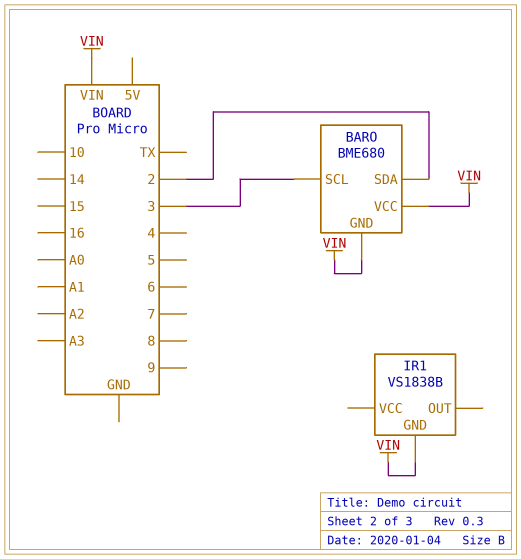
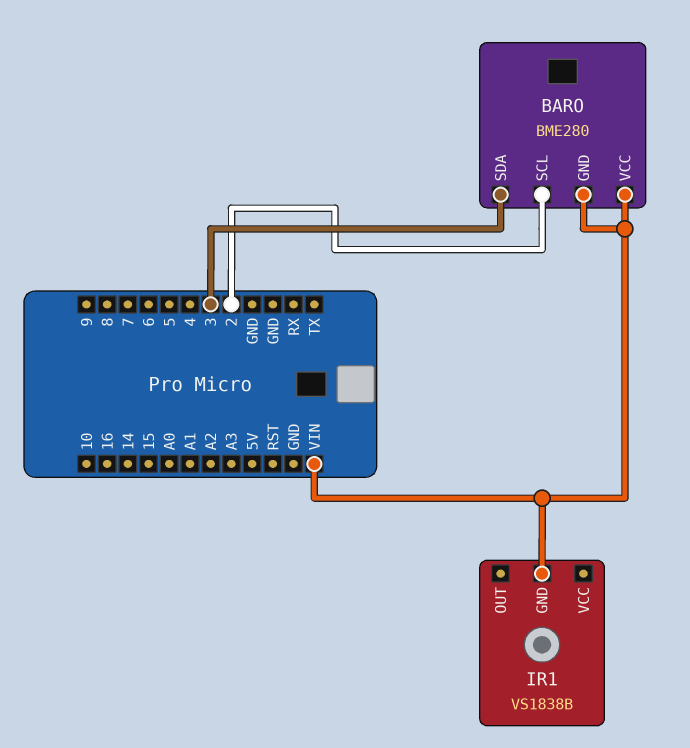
BARO: BME680 -> BME280
BARO pin SCL: 3 -> 2
BARO pin SDA: 2 -> 3

